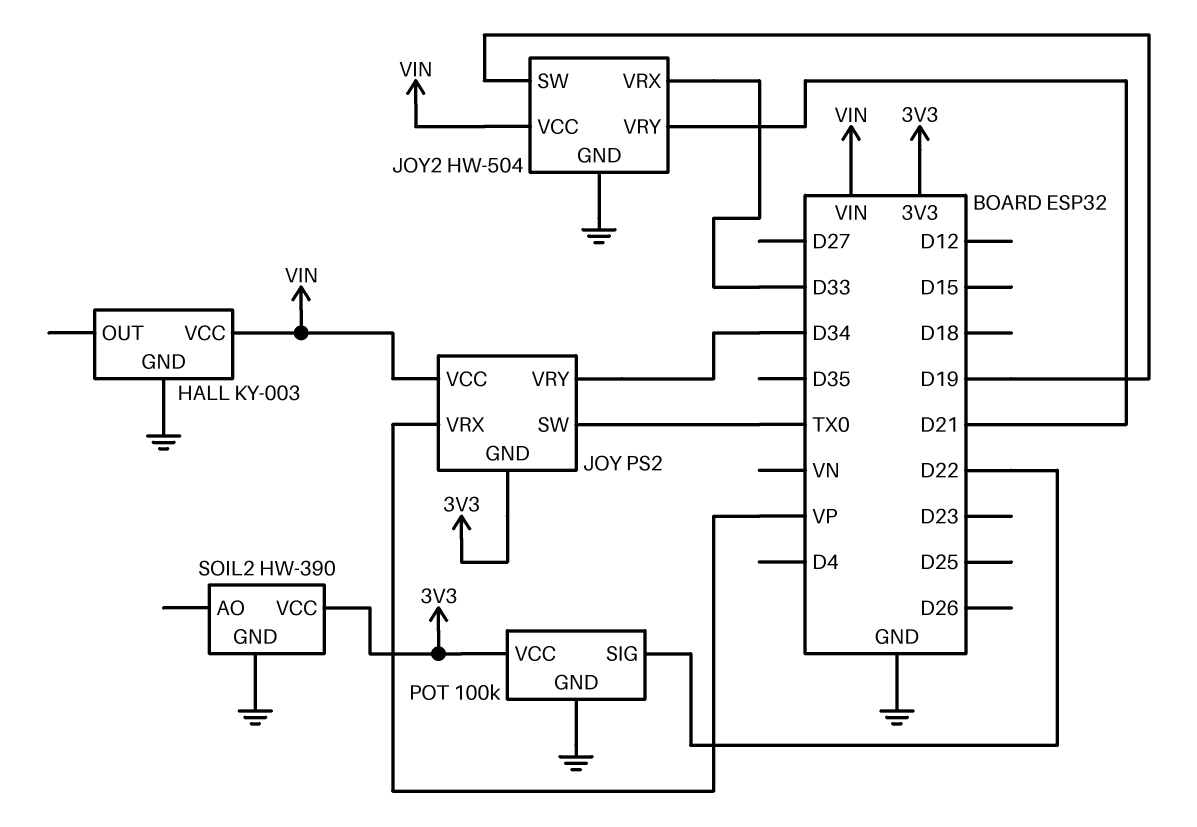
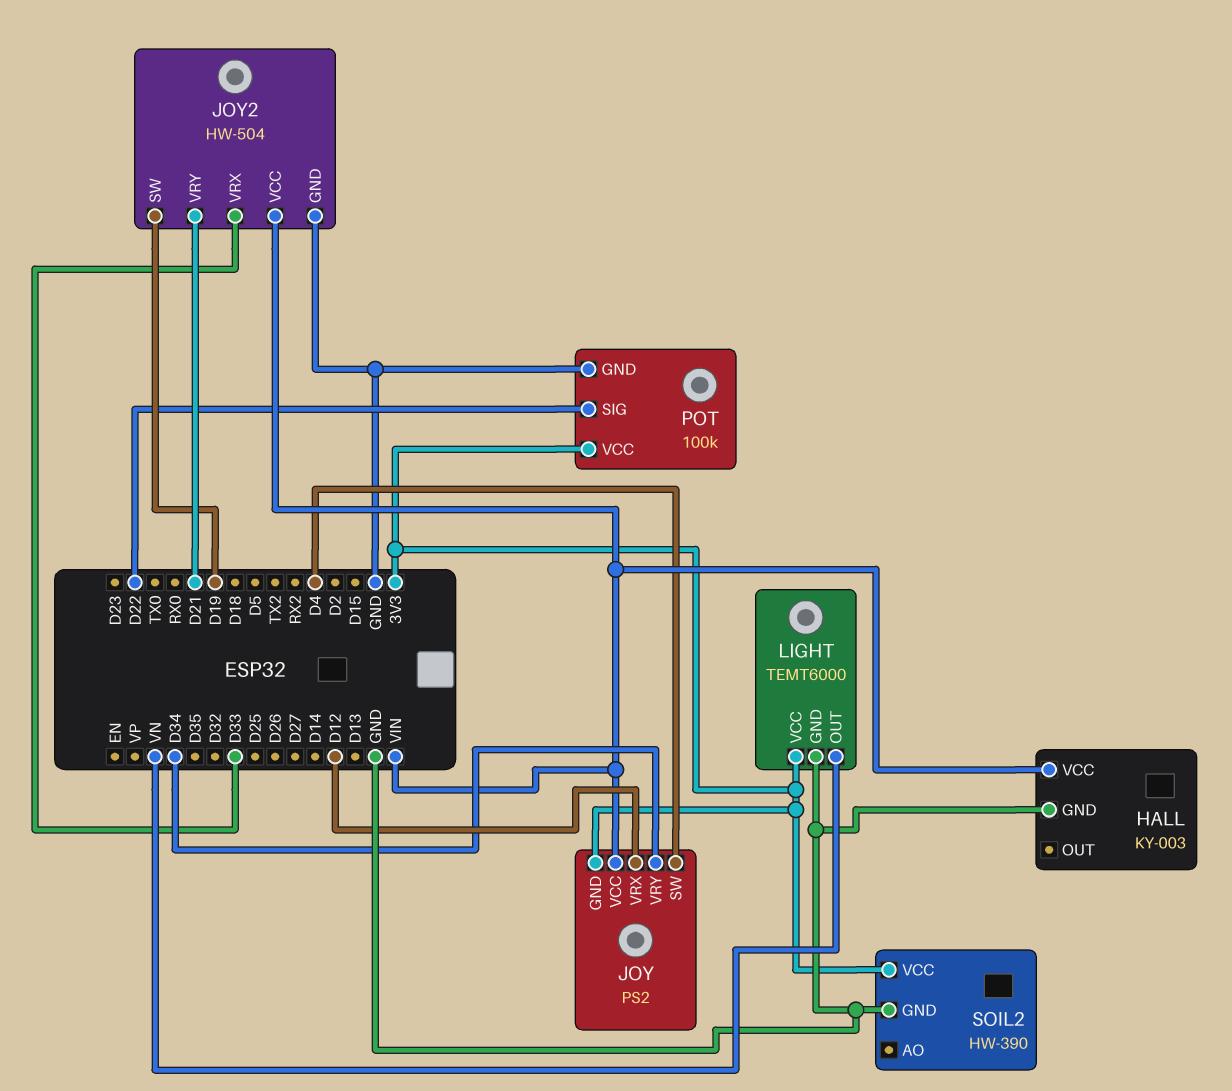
JOY pin SW: TX0 -> D4
JOY pin VRX: VP -> D12
LIGHT: none -> TEMT6000
LIGHT pin GND: none -> GND
LIGHT pin OUT: none -> VN
LIGHT pin VCC: none -> 3V3

